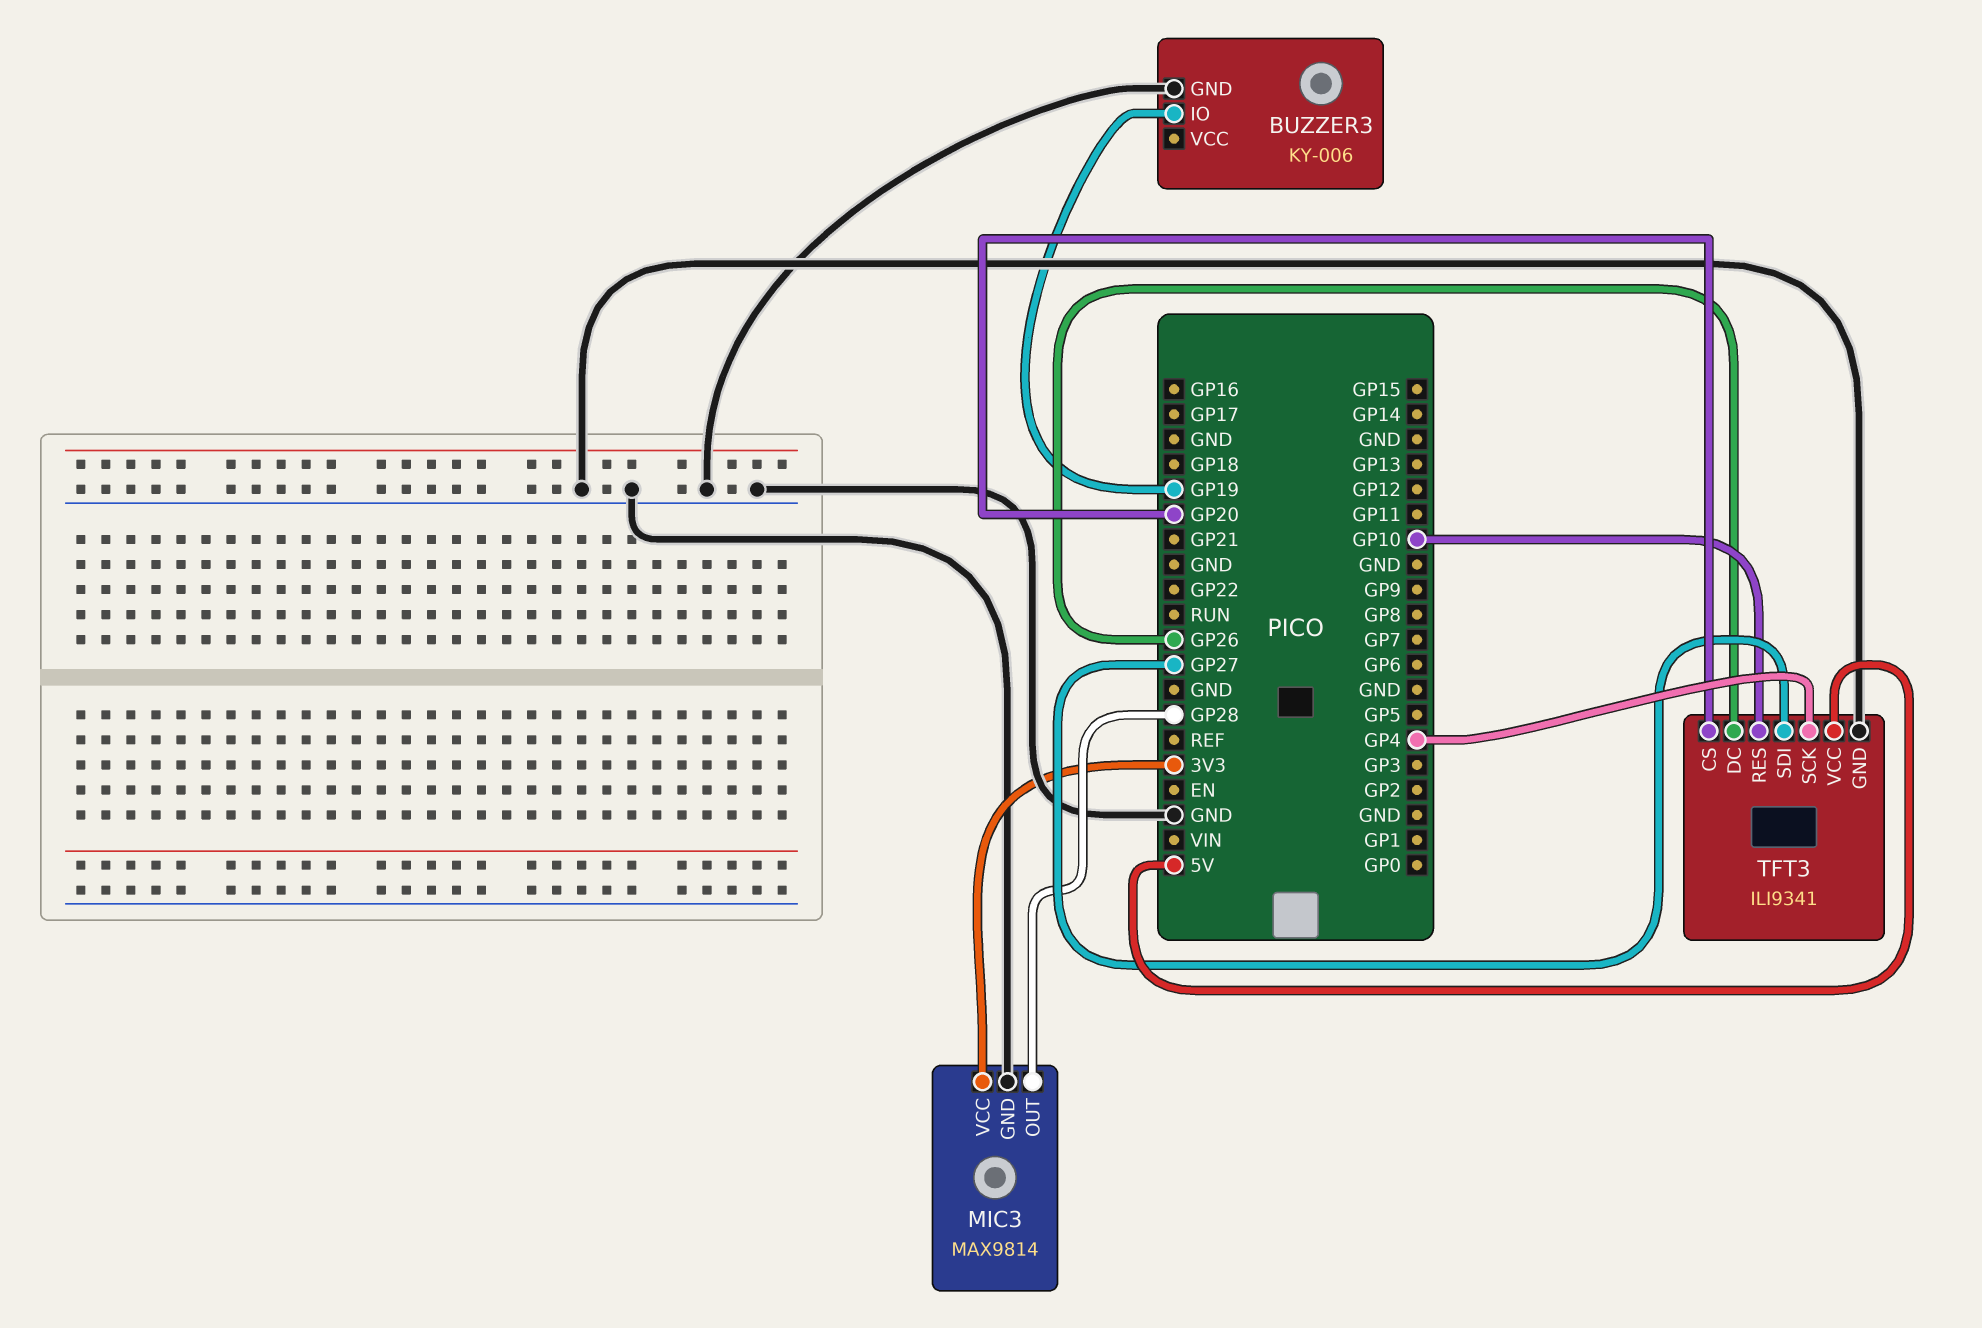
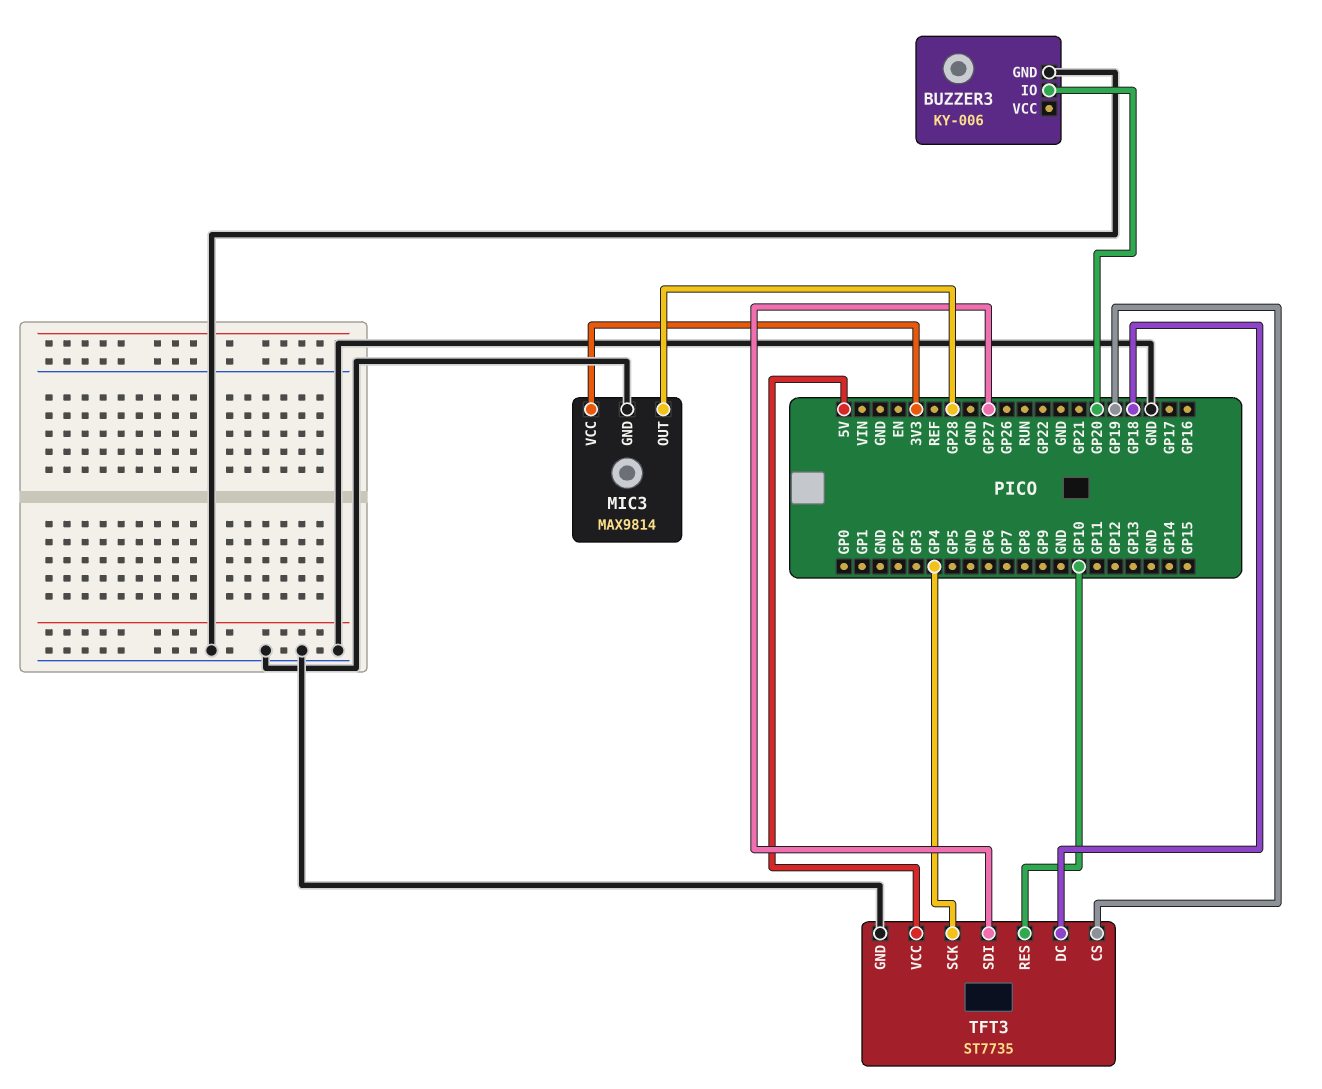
BUZZER3 pin IO: GP19 -> GP20
TFT3: ILI9341 -> ST7735
TFT3 pin CS: GP20 -> GP19
TFT3 pin DC: GP26 -> GP18

